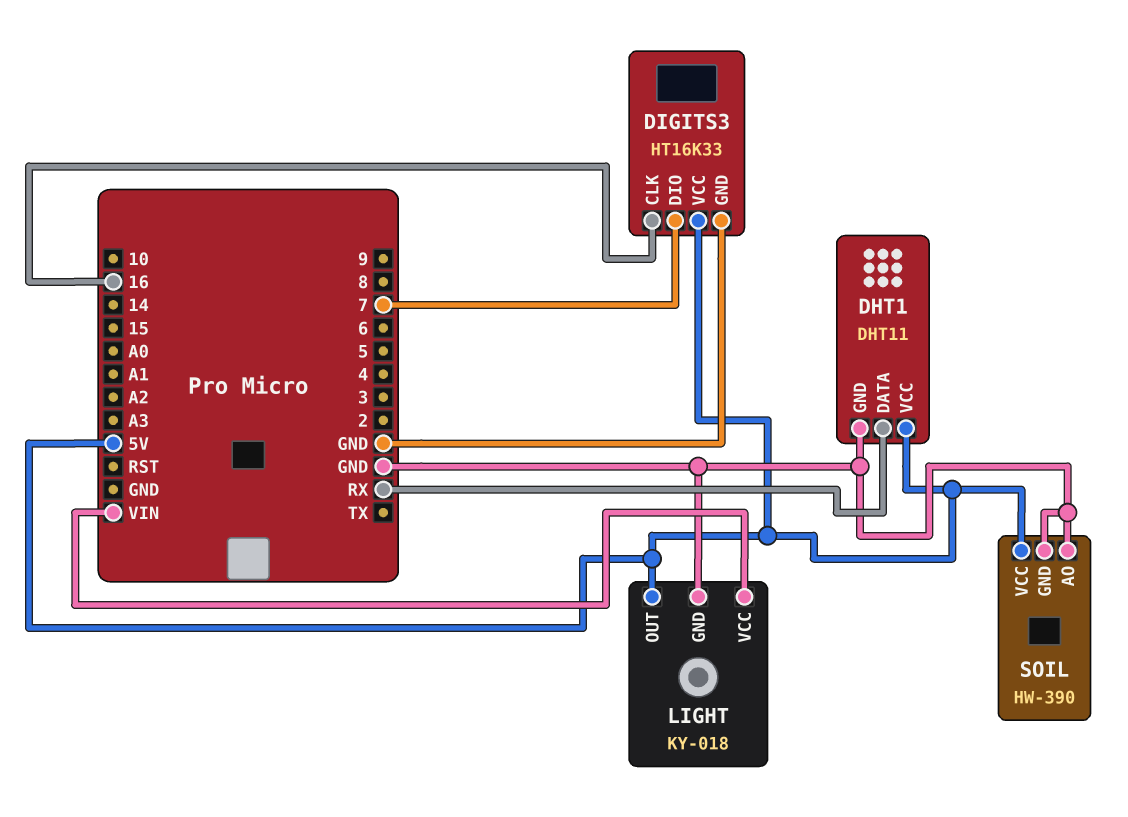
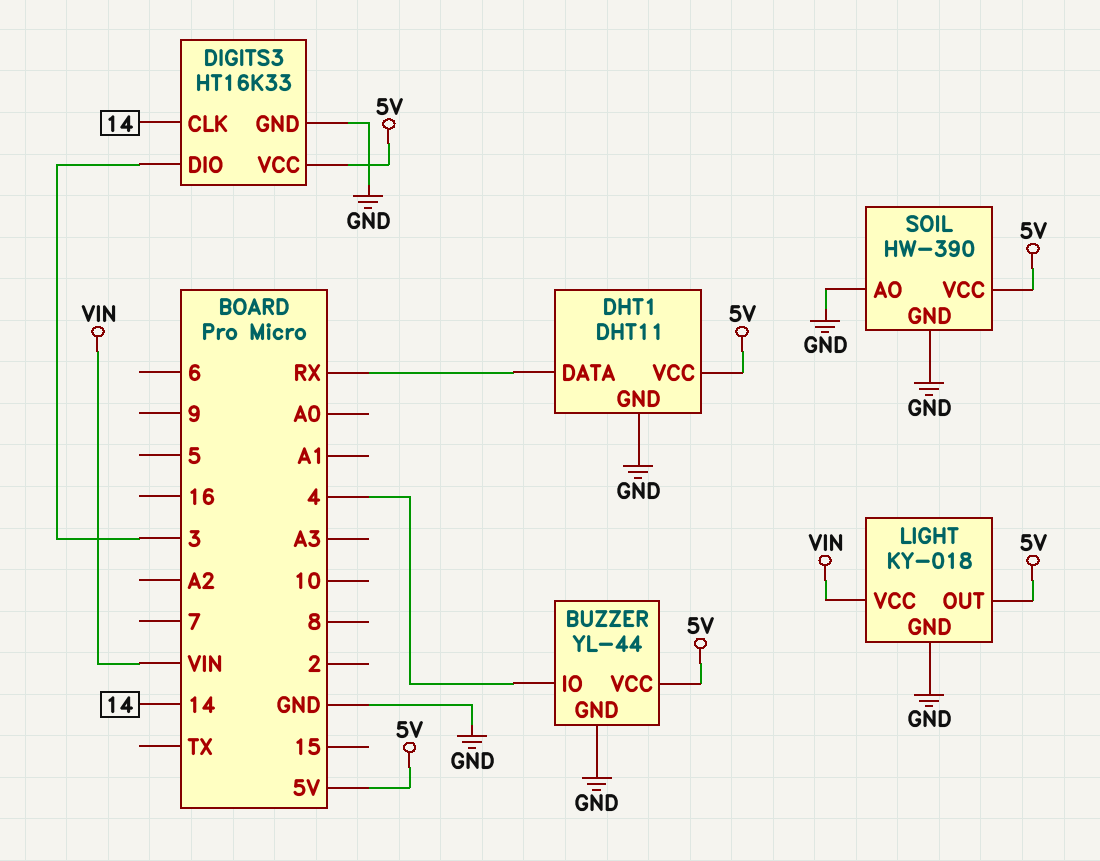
BUZZER: none -> YL-44
BUZZER pin GND: none -> GND
BUZZER pin IO: none -> 4
BUZZER pin VCC: none -> 5V
DIGITS3 pin CLK: 16 -> 14
DIGITS3 pin DIO: 7 -> 3

